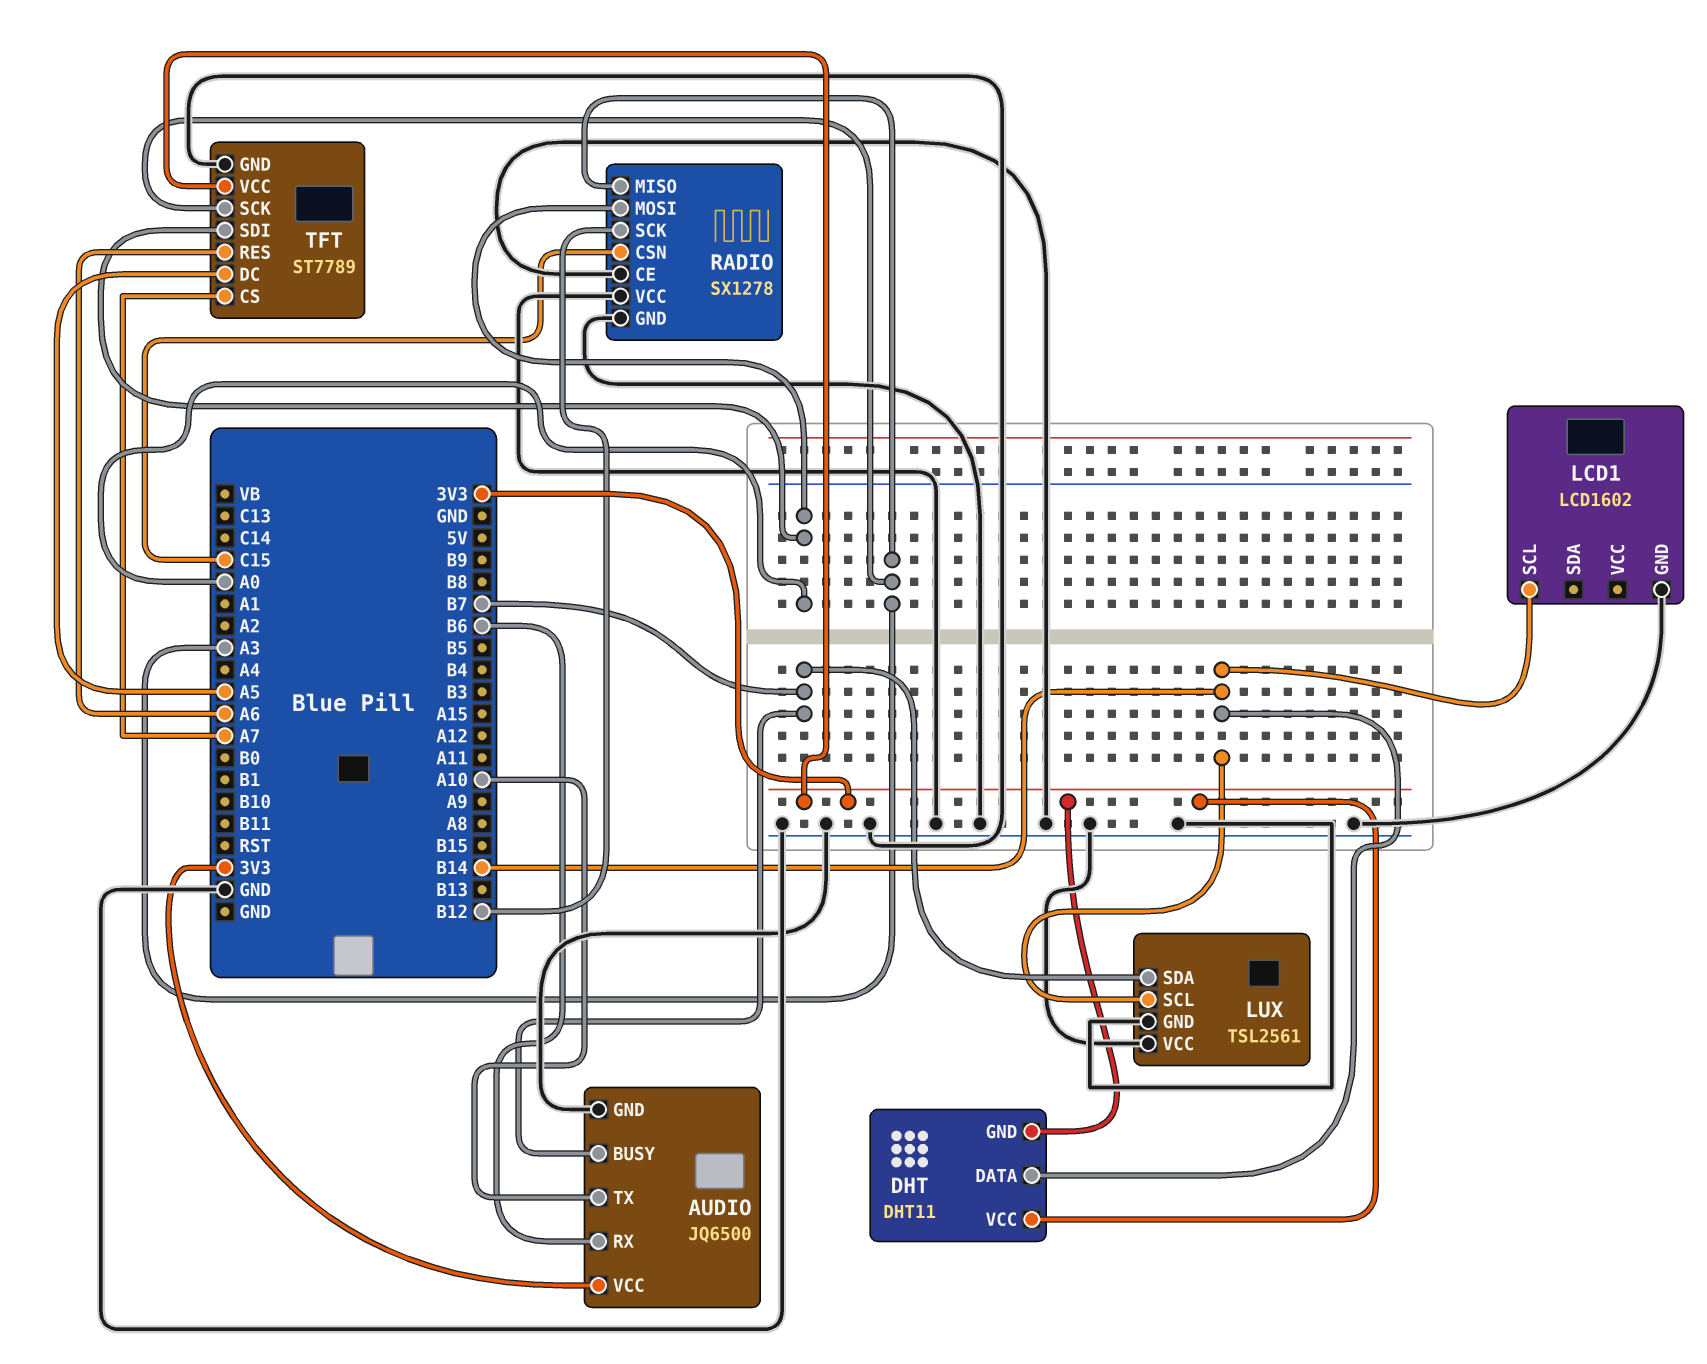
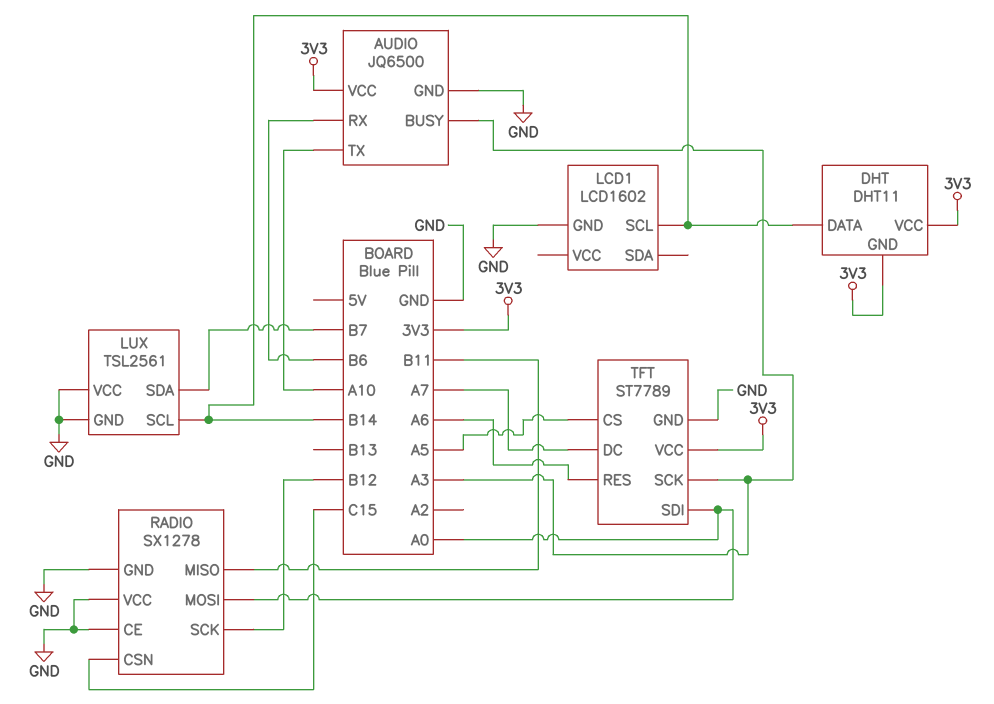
AUDIO pin BUSY: B7 -> A3
RADIO pin MISO: A3 -> B11
TFT pin CS: A7 -> A5
TFT pin DC: A5 -> A7

